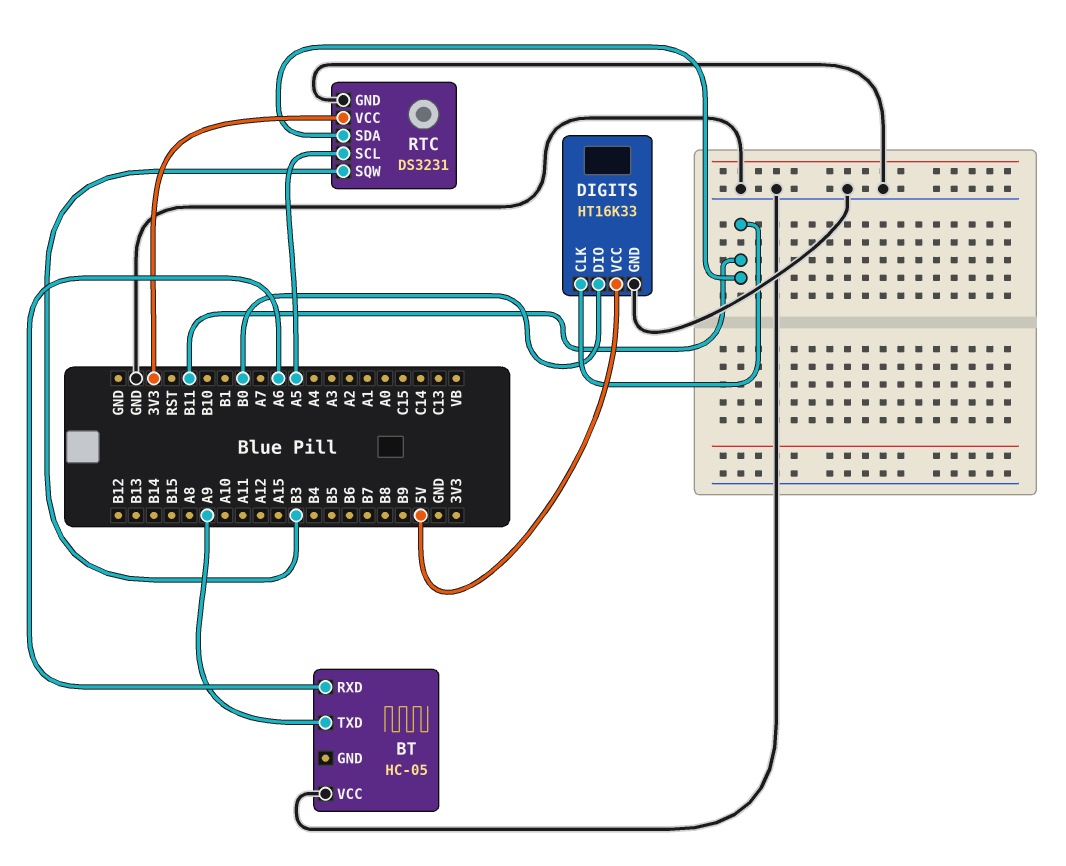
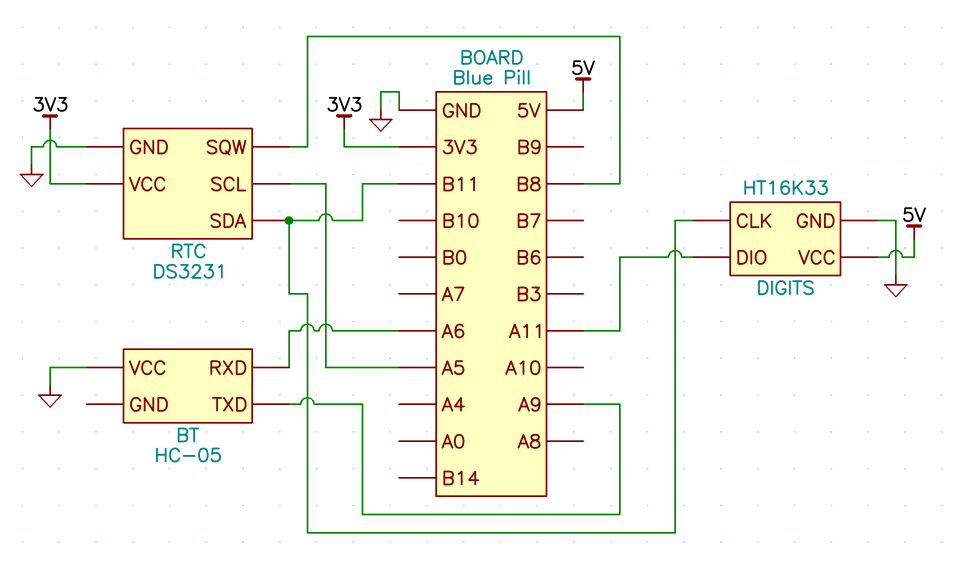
DIGITS pin DIO: B0 -> A11
RTC pin SQW: B3 -> B8

